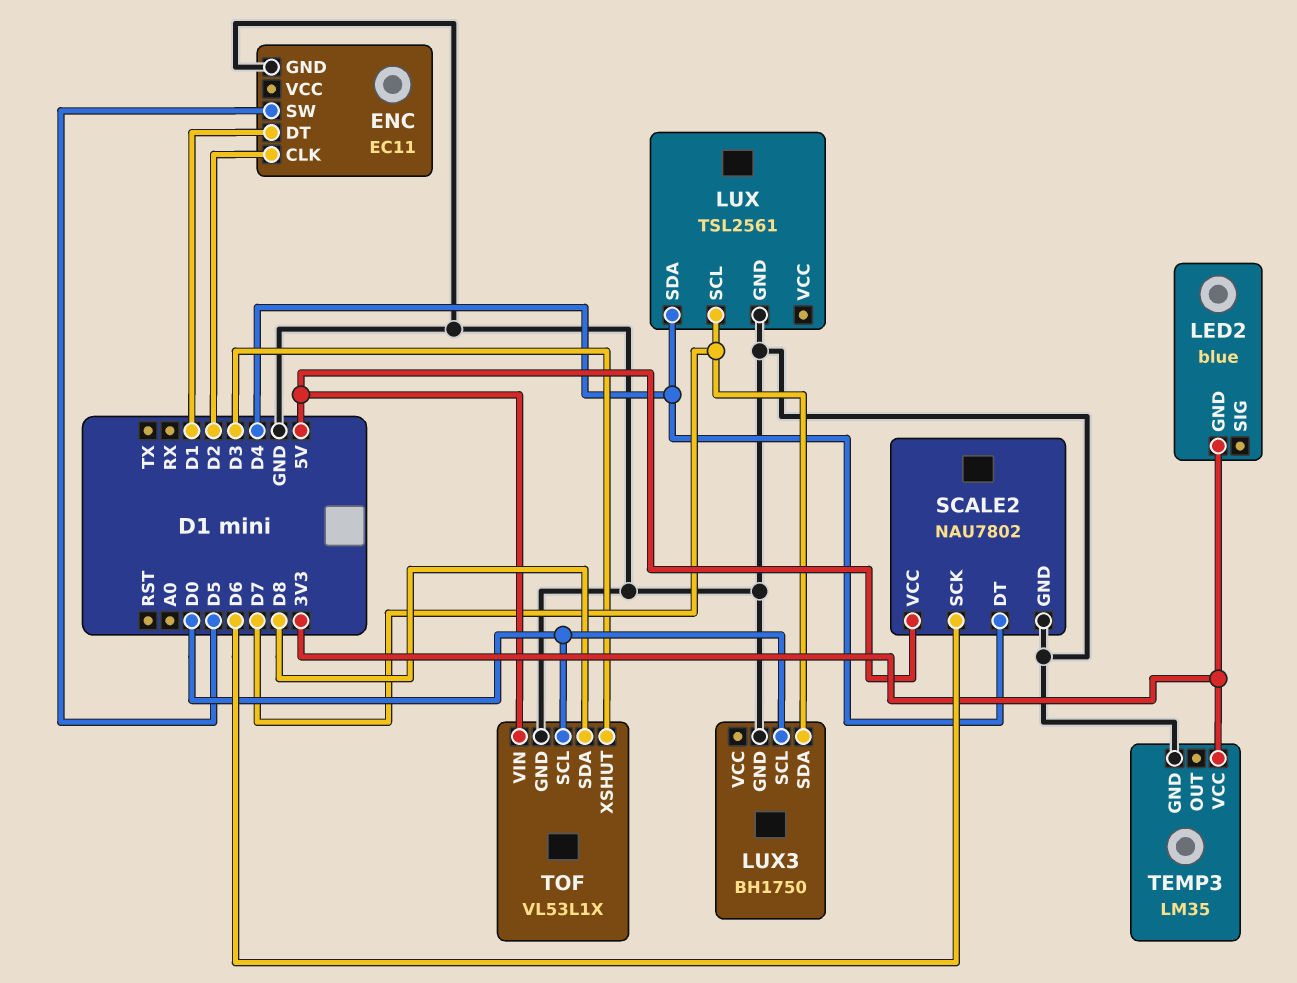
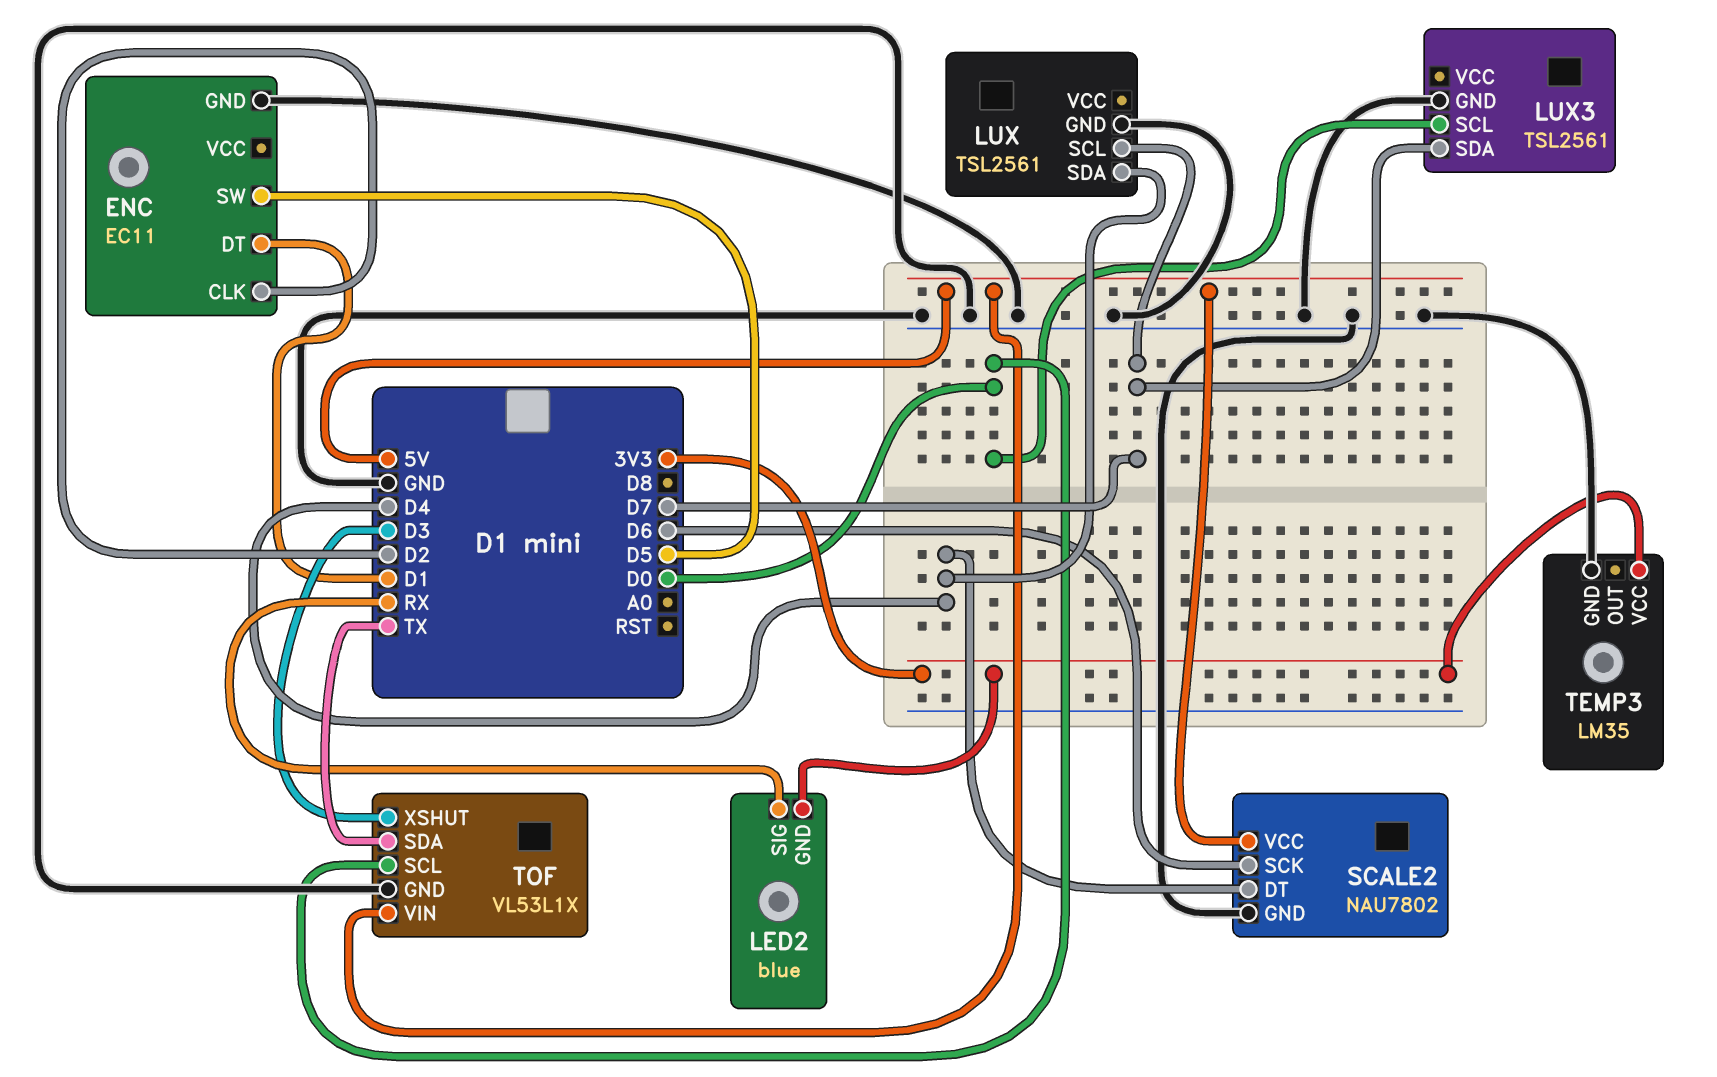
LED2 pin SIG: none -> RX
LUX3: BH1750 -> TSL2561
TOF pin SDA: D8 -> TX

